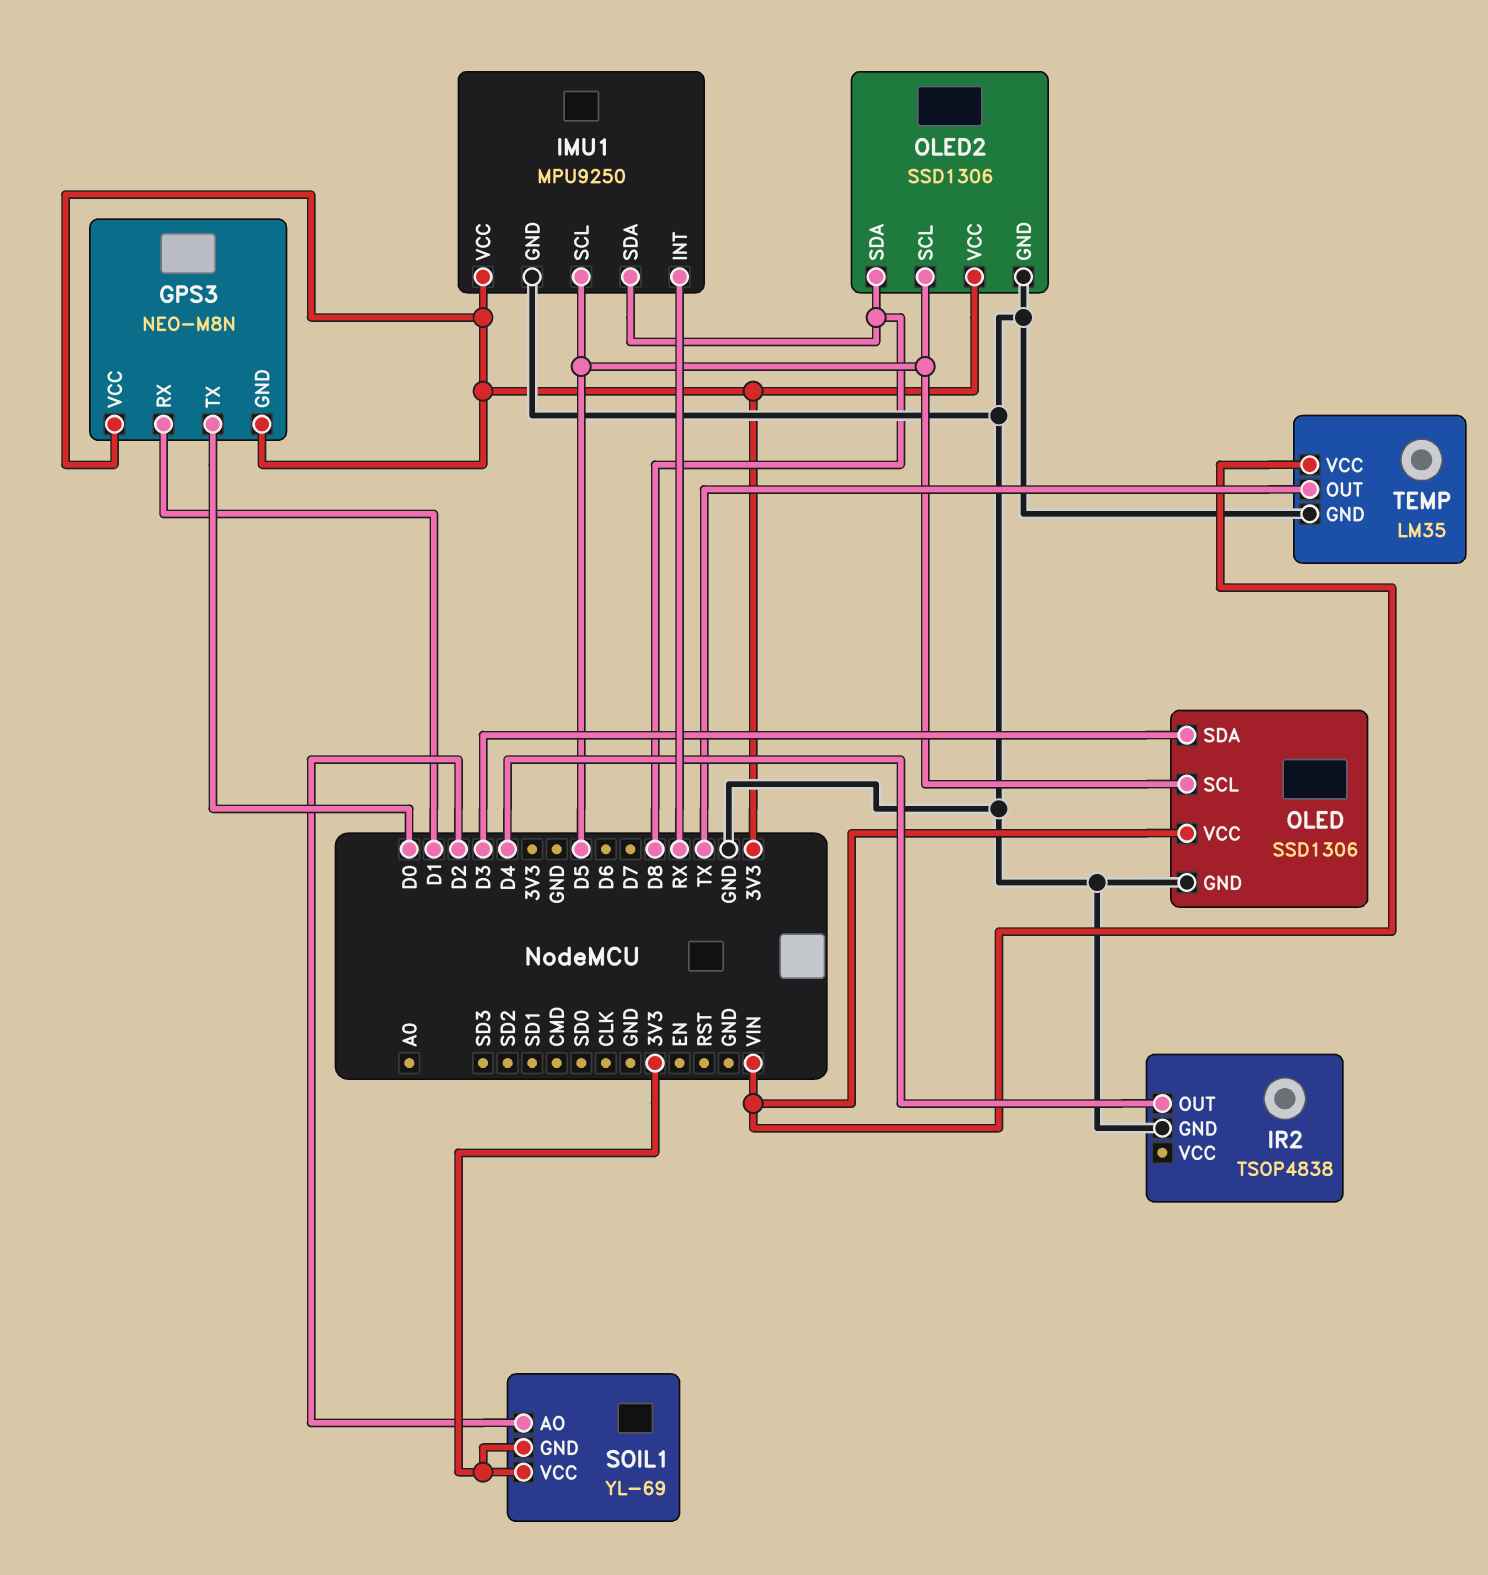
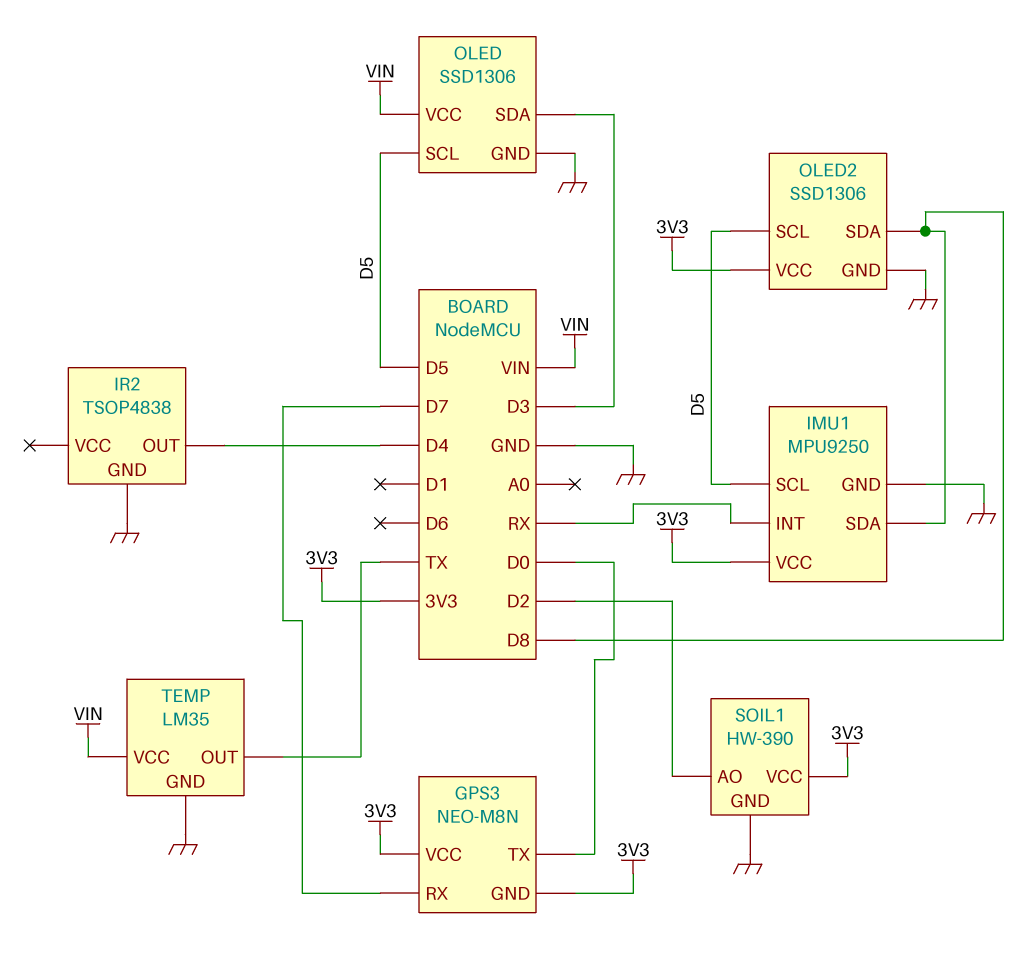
GPS3 pin RX: D1 -> D7
SOIL1: YL-69 -> HW-390
SOIL1 pin GND: 3V3 -> GND

